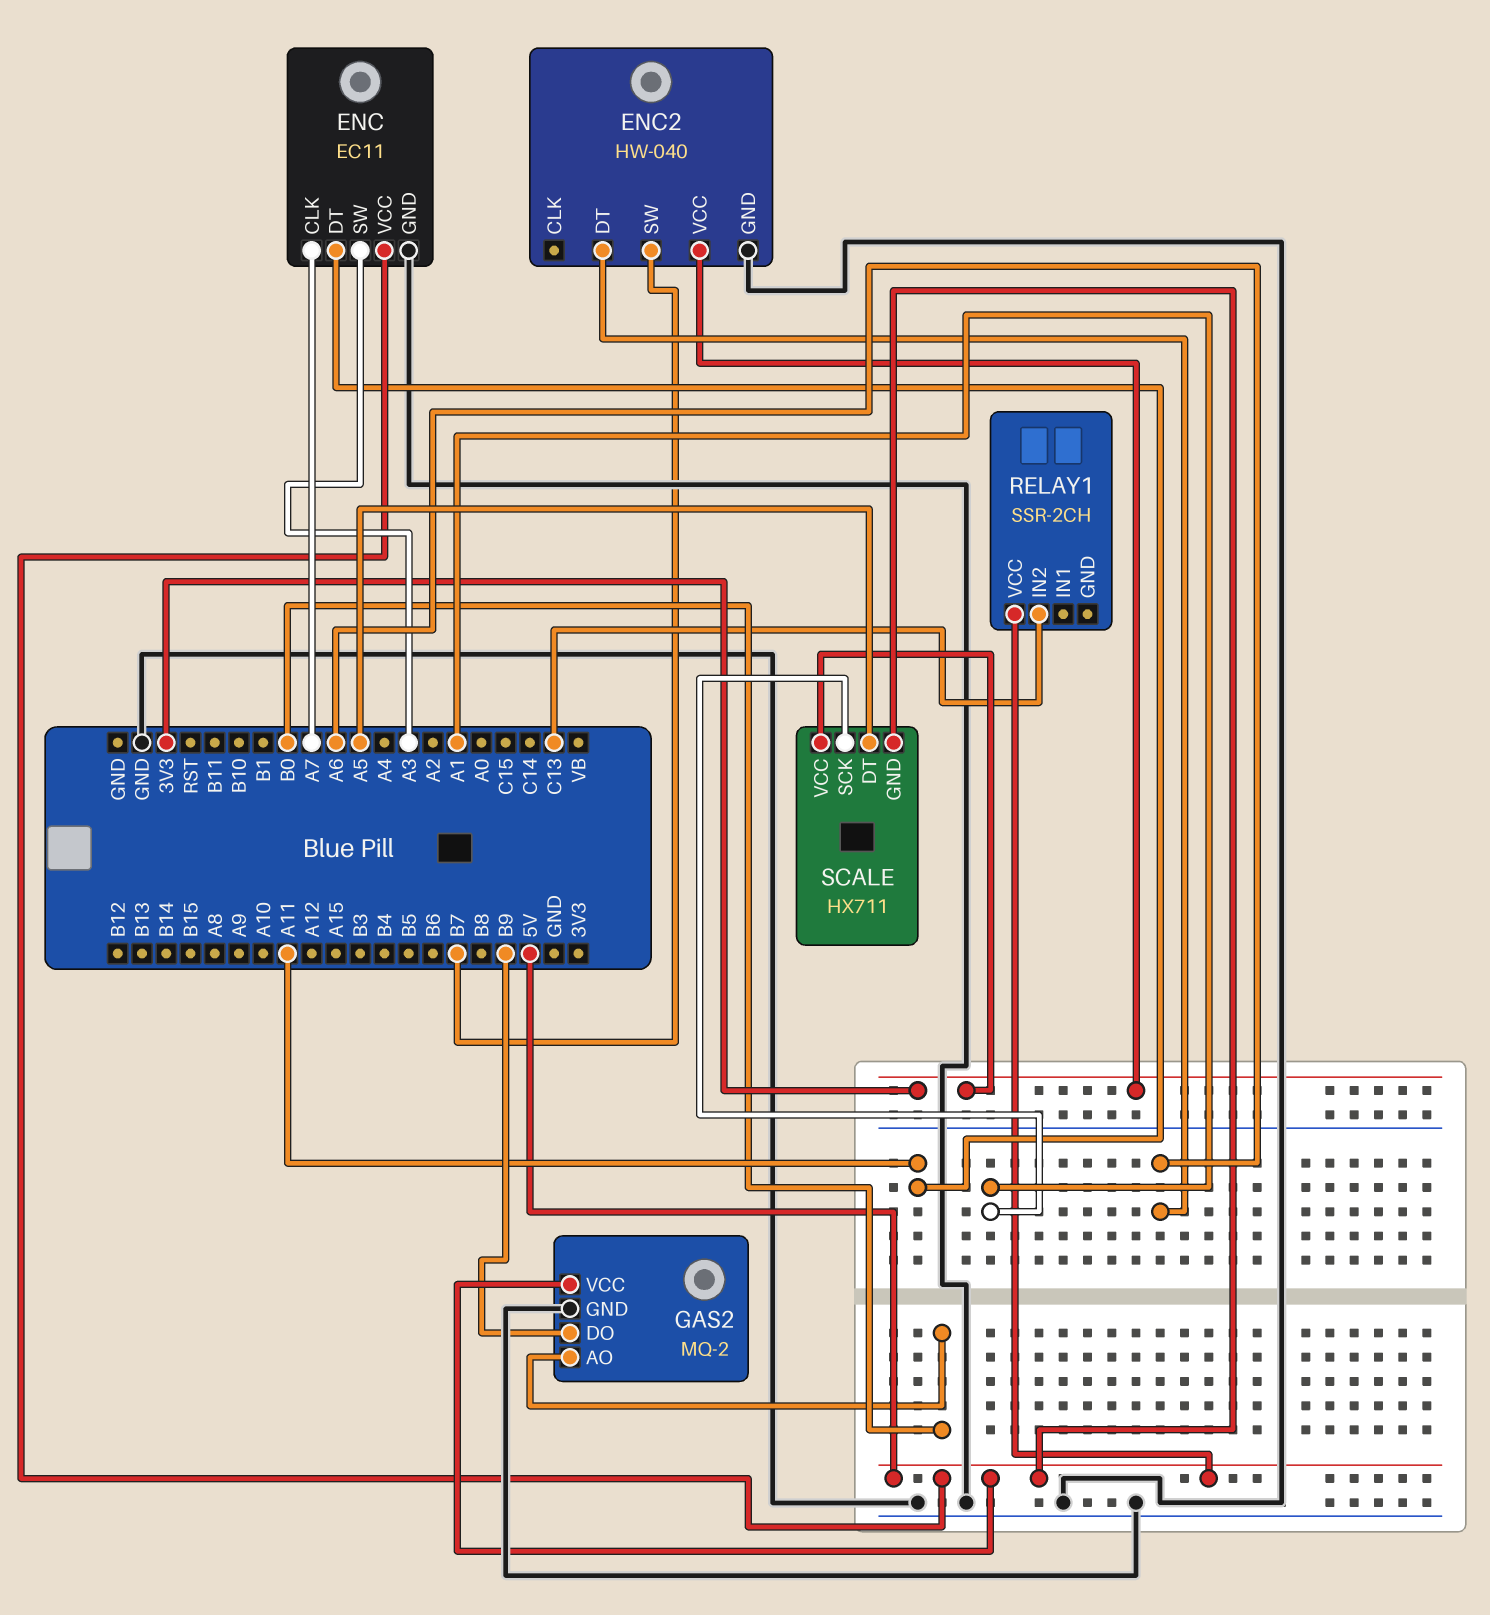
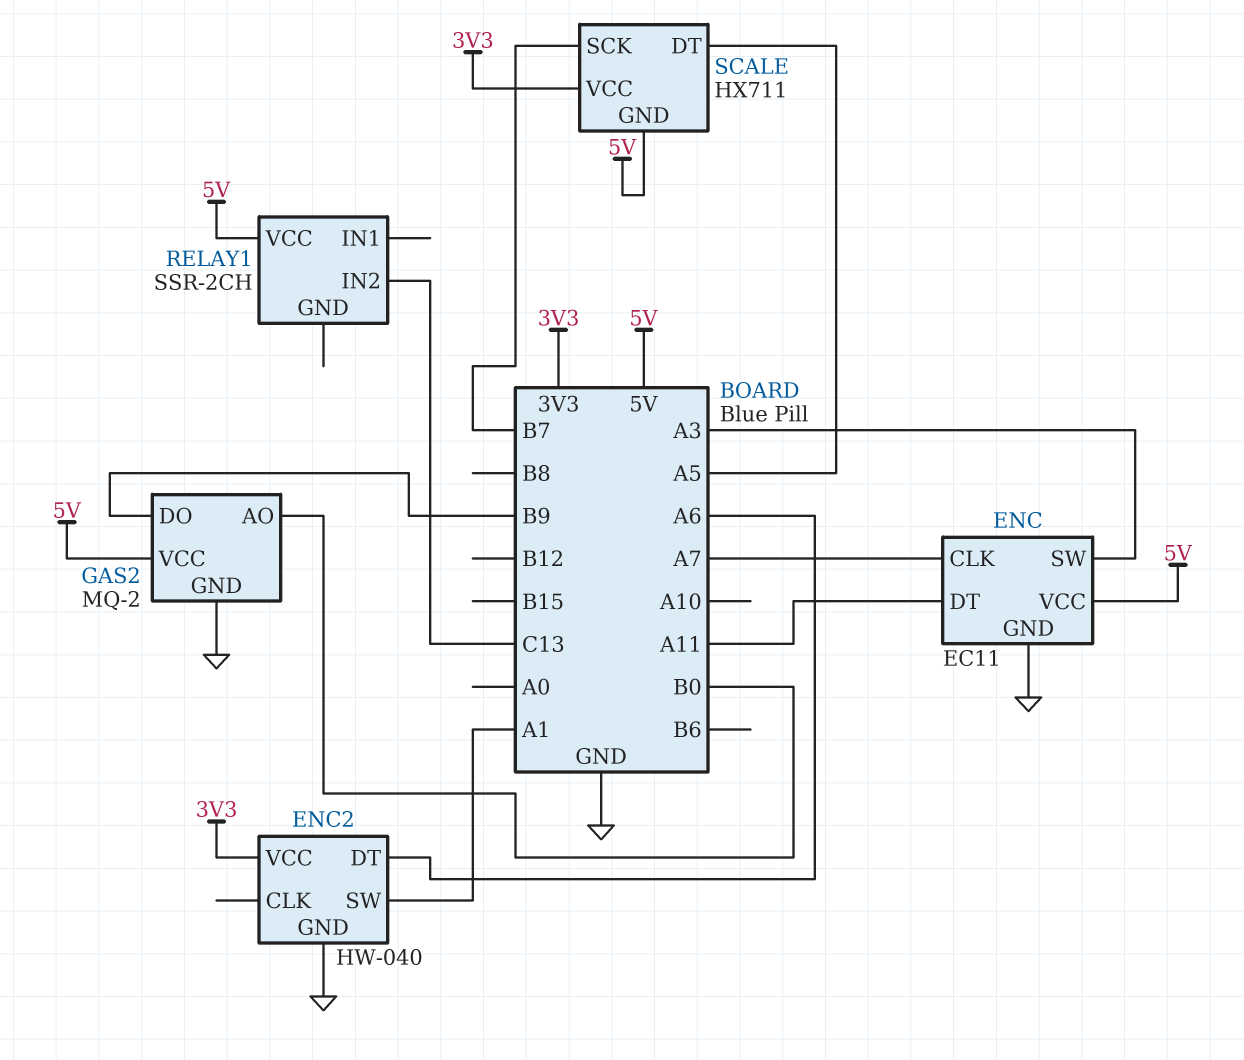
ENC2 pin SW: B7 -> A1
SCALE pin SCK: A1 -> B7

